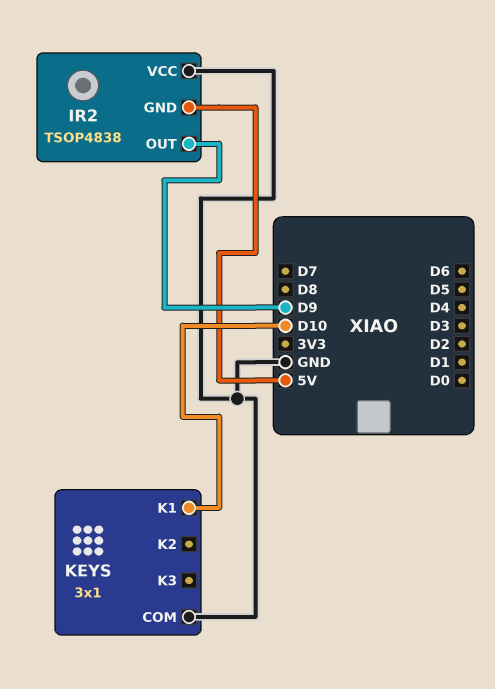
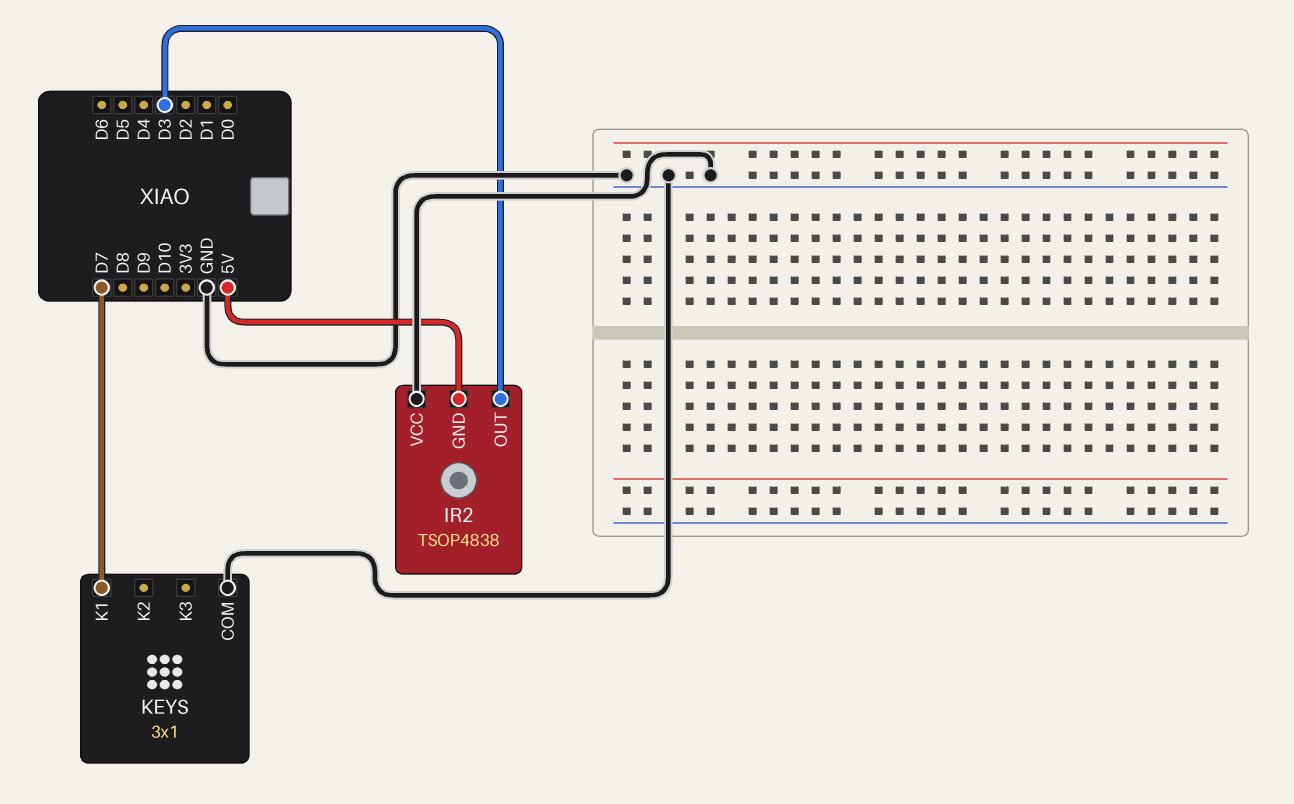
IR2 pin OUT: D9 -> D3
KEYS pin K1: D10 -> D7

